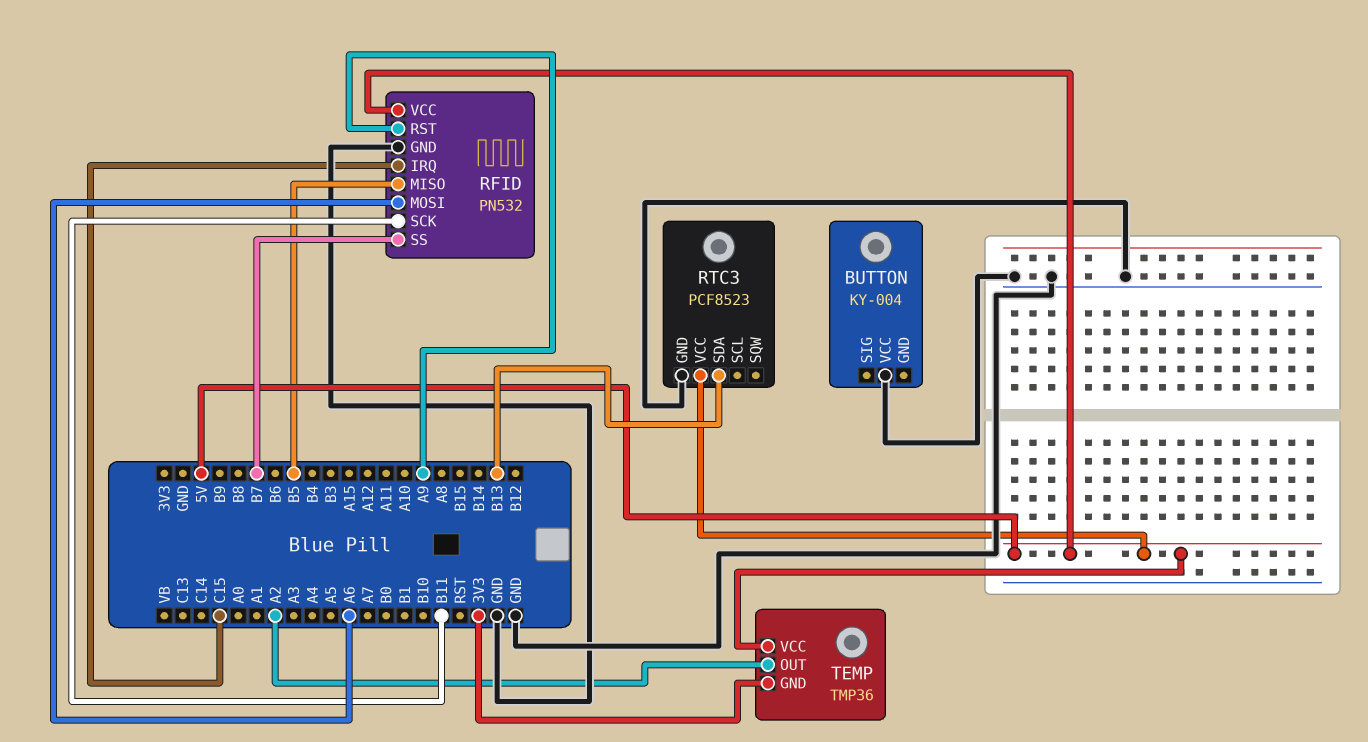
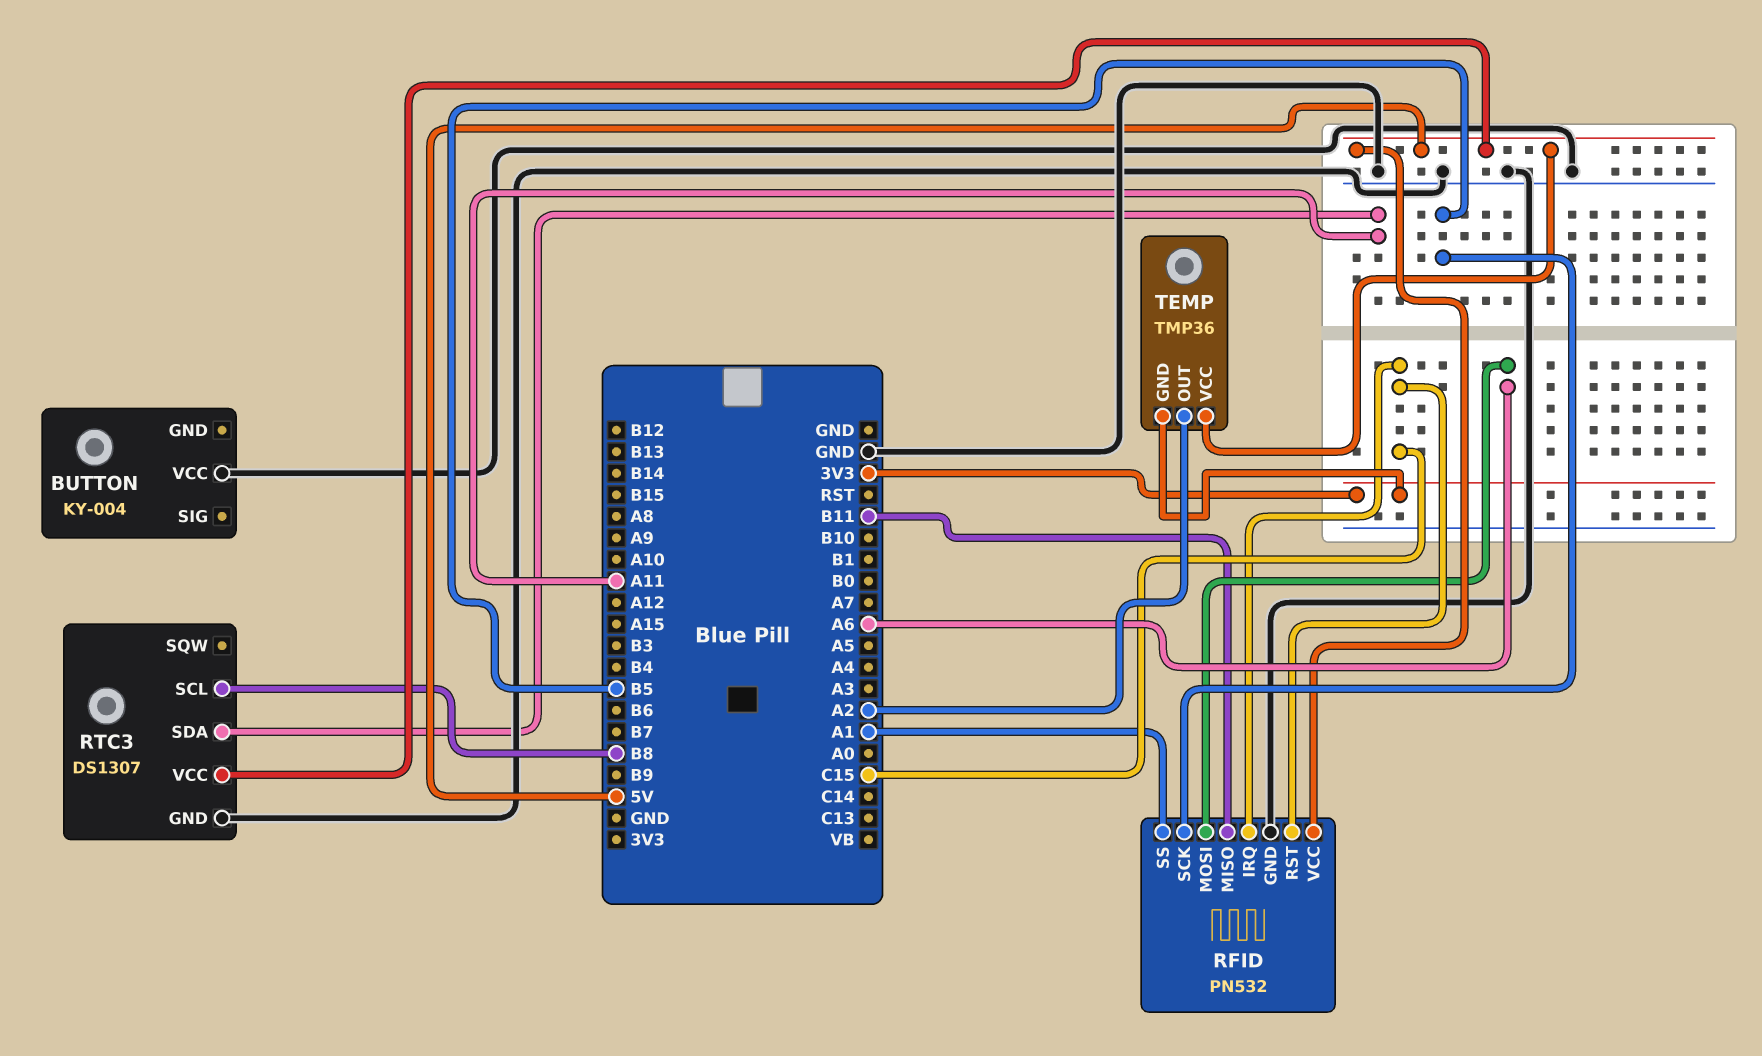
RFID pin MISO: B5 -> B11
RFID pin RST: A9 -> C15
RFID pin SCK: B11 -> B5
RFID pin SS: B7 -> A1
RTC3: PCF8523 -> DS1307
RTC3 pin SCL: none -> B8
RTC3 pin SDA: B13 -> A11

